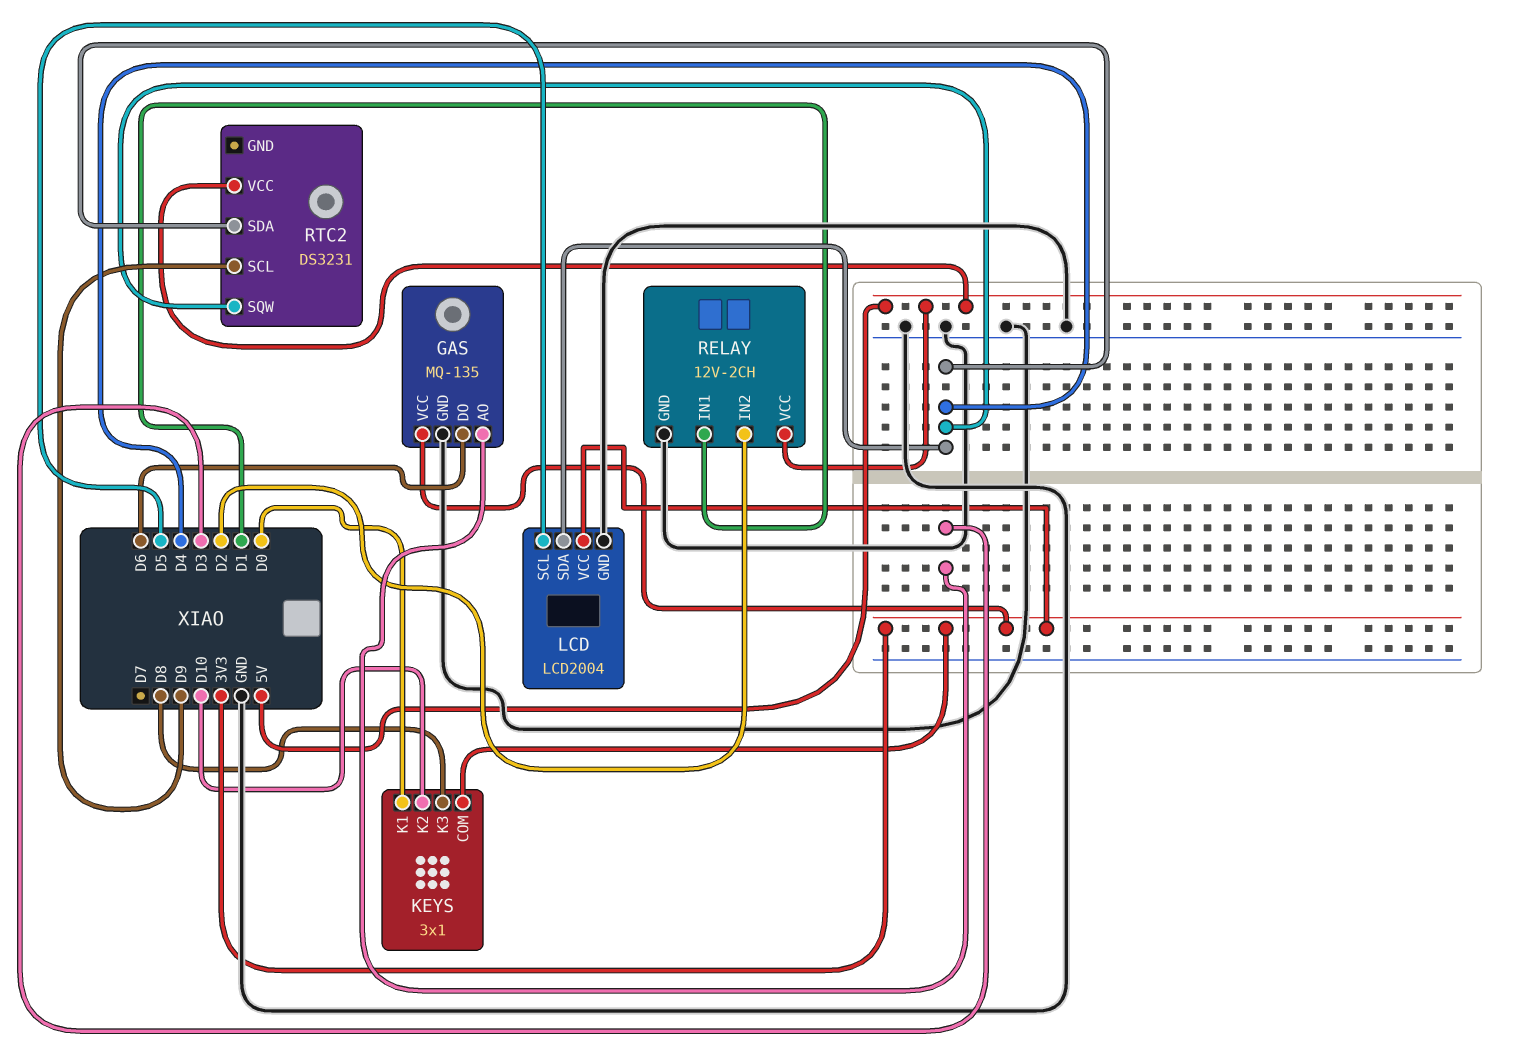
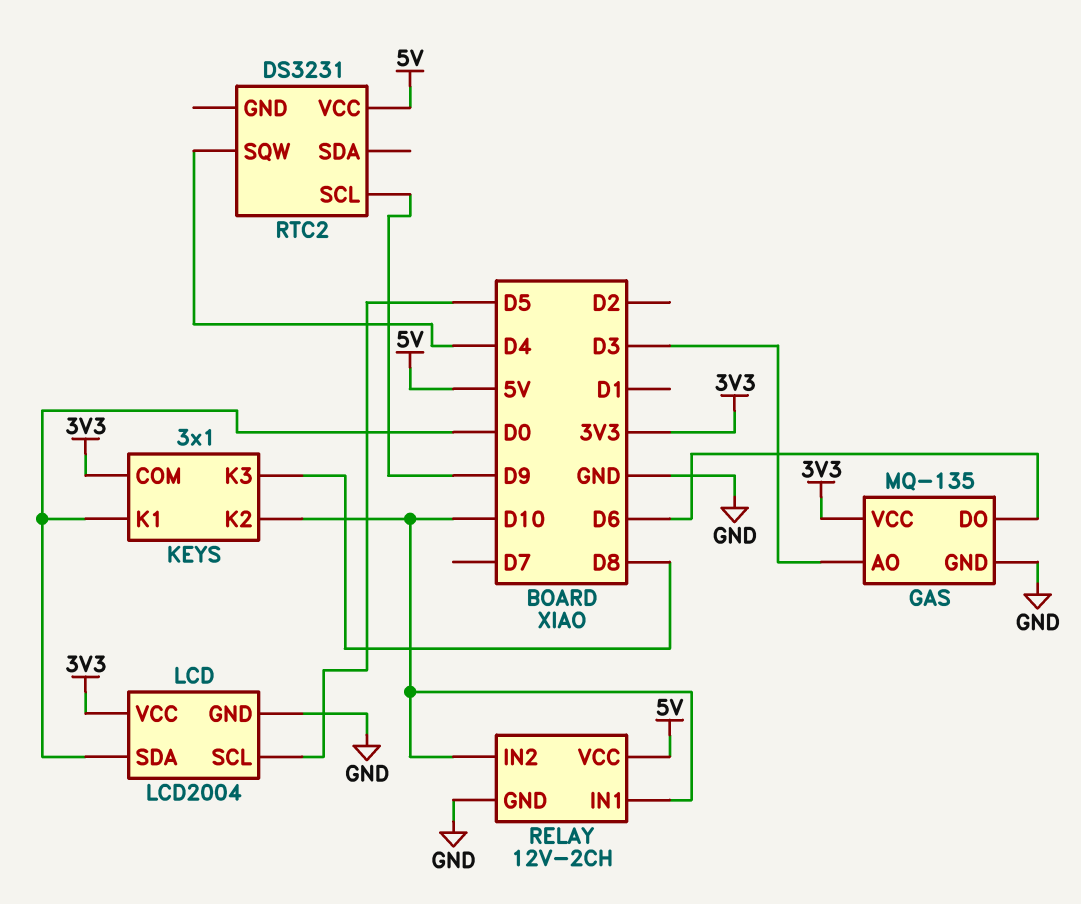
LCD pin SDA: D4 -> D0
RELAY pin IN1: D1 -> D10
RELAY pin IN2: D2 -> D10
RTC2 pin SDA: D4 -> none

